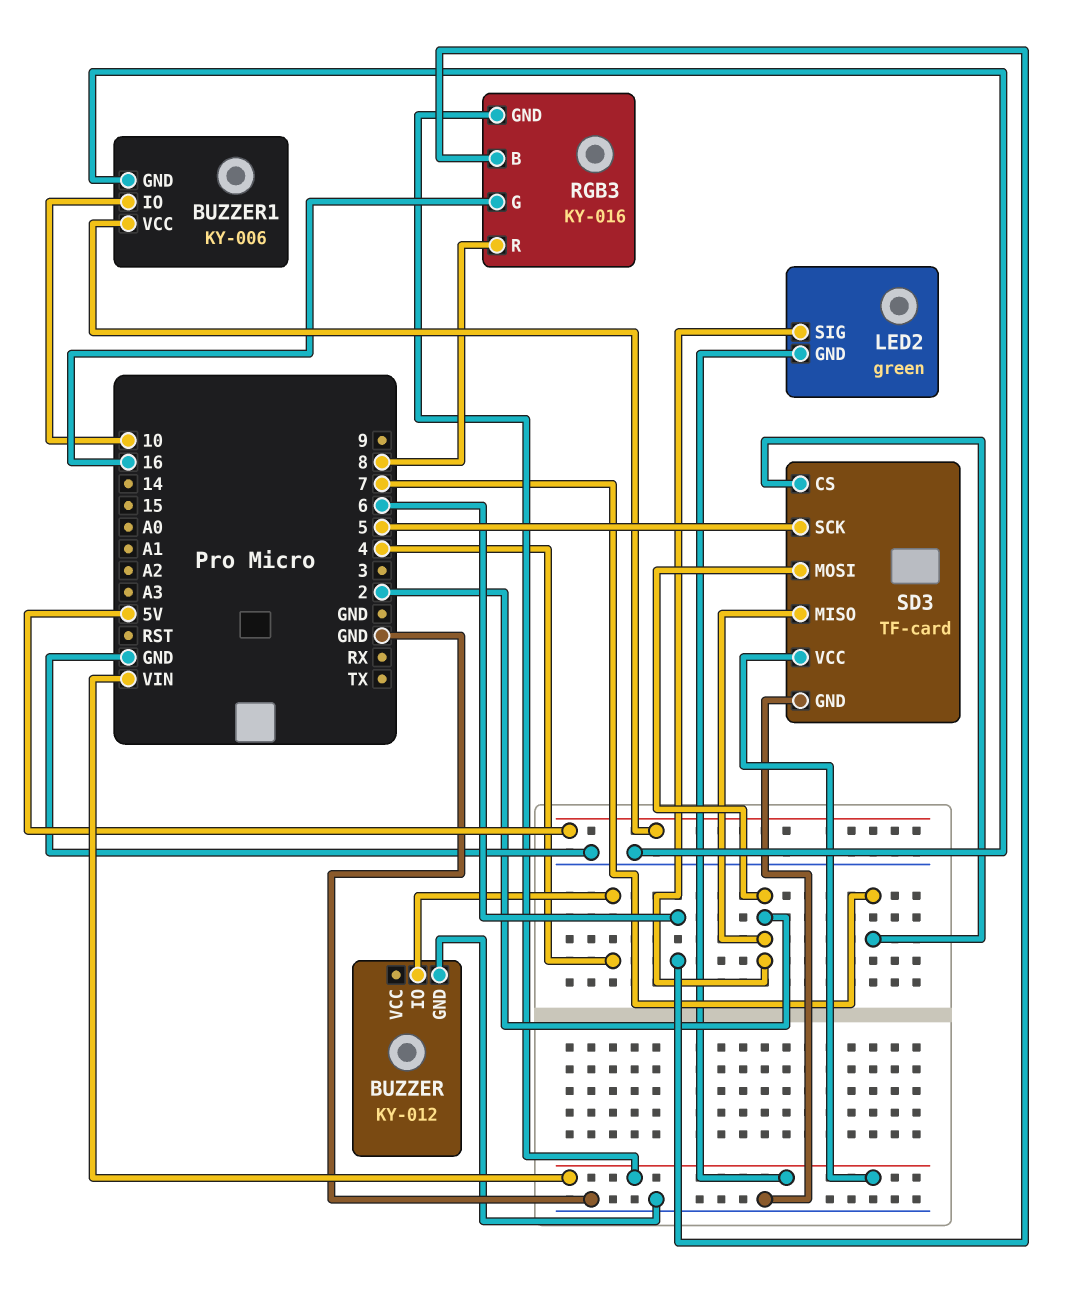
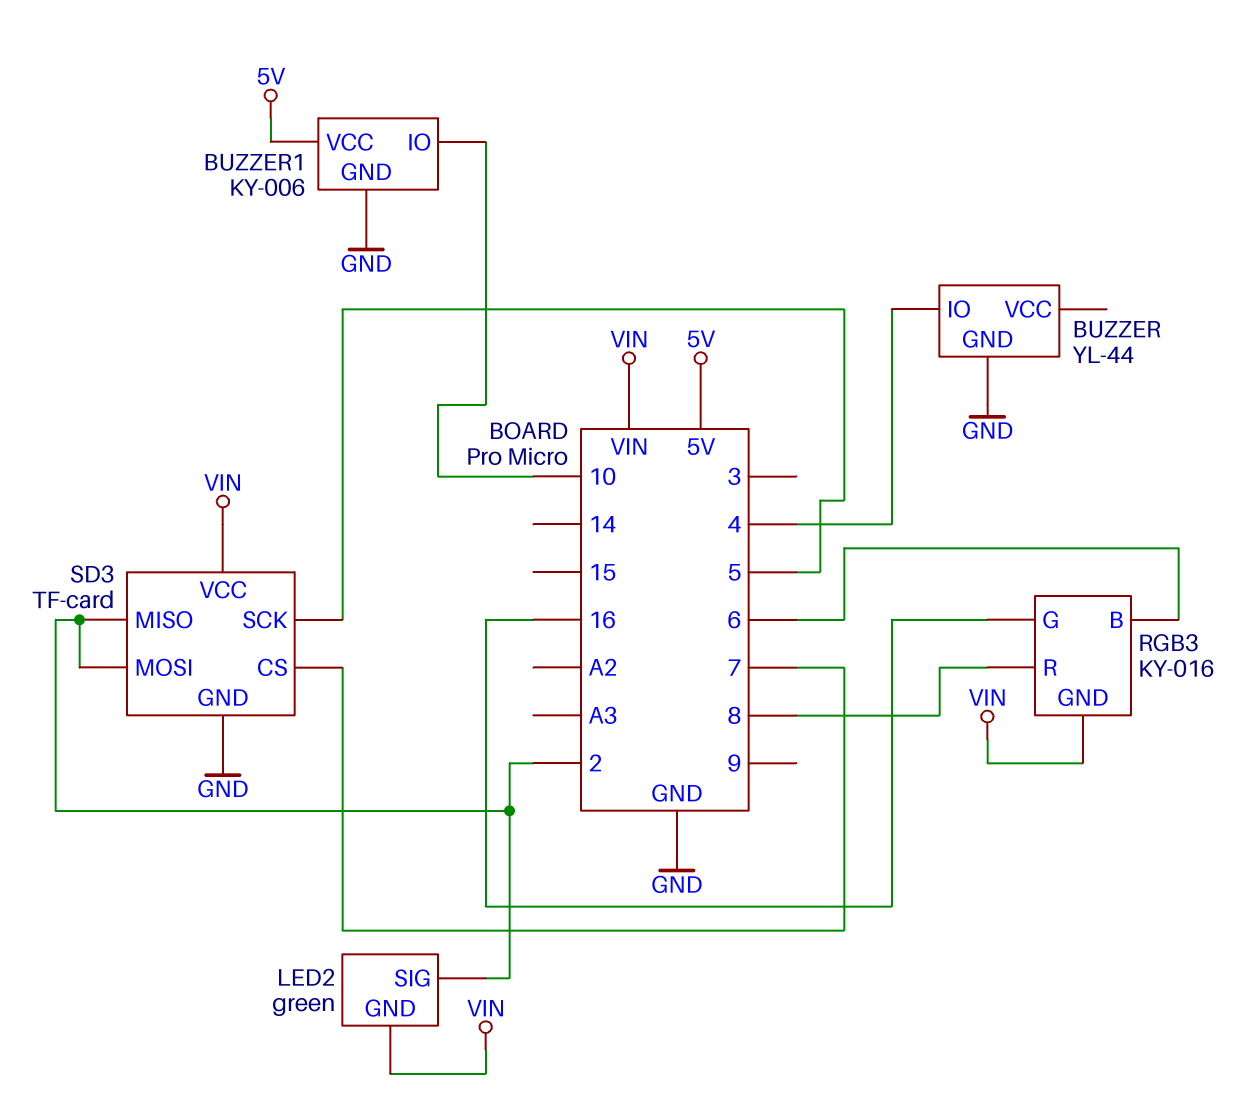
BUZZER: KY-012 -> YL-44

